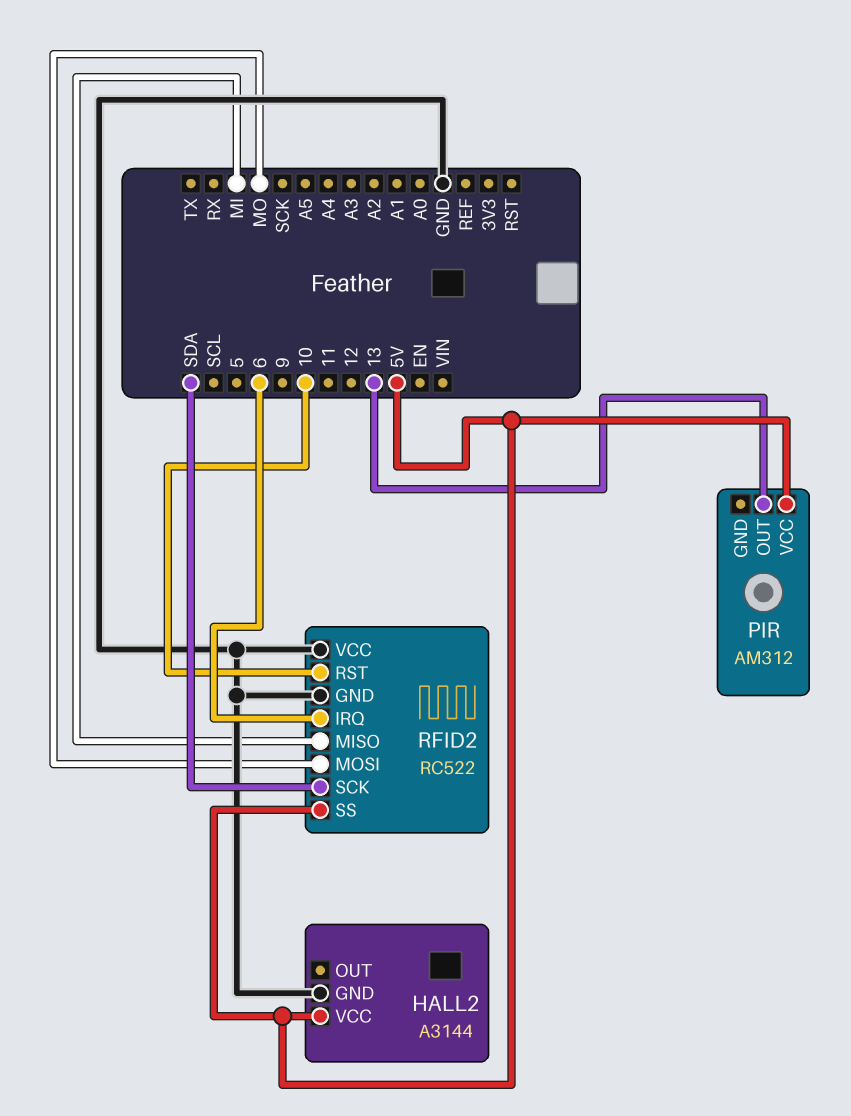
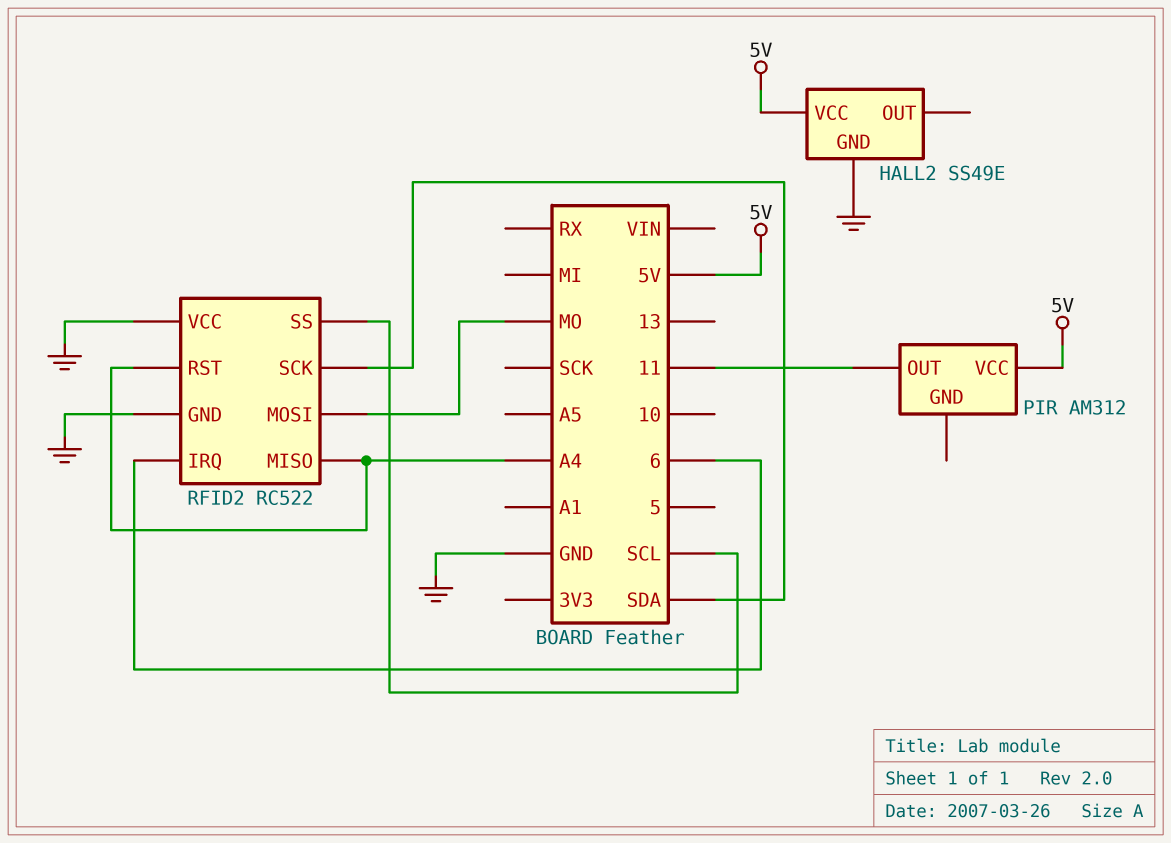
HALL2: A3144 -> SS49E
PIR pin OUT: 13 -> 11
RFID2 pin MISO: MI -> A4
RFID2 pin RST: 10 -> A4
RFID2 pin SS: 5V -> SCL

